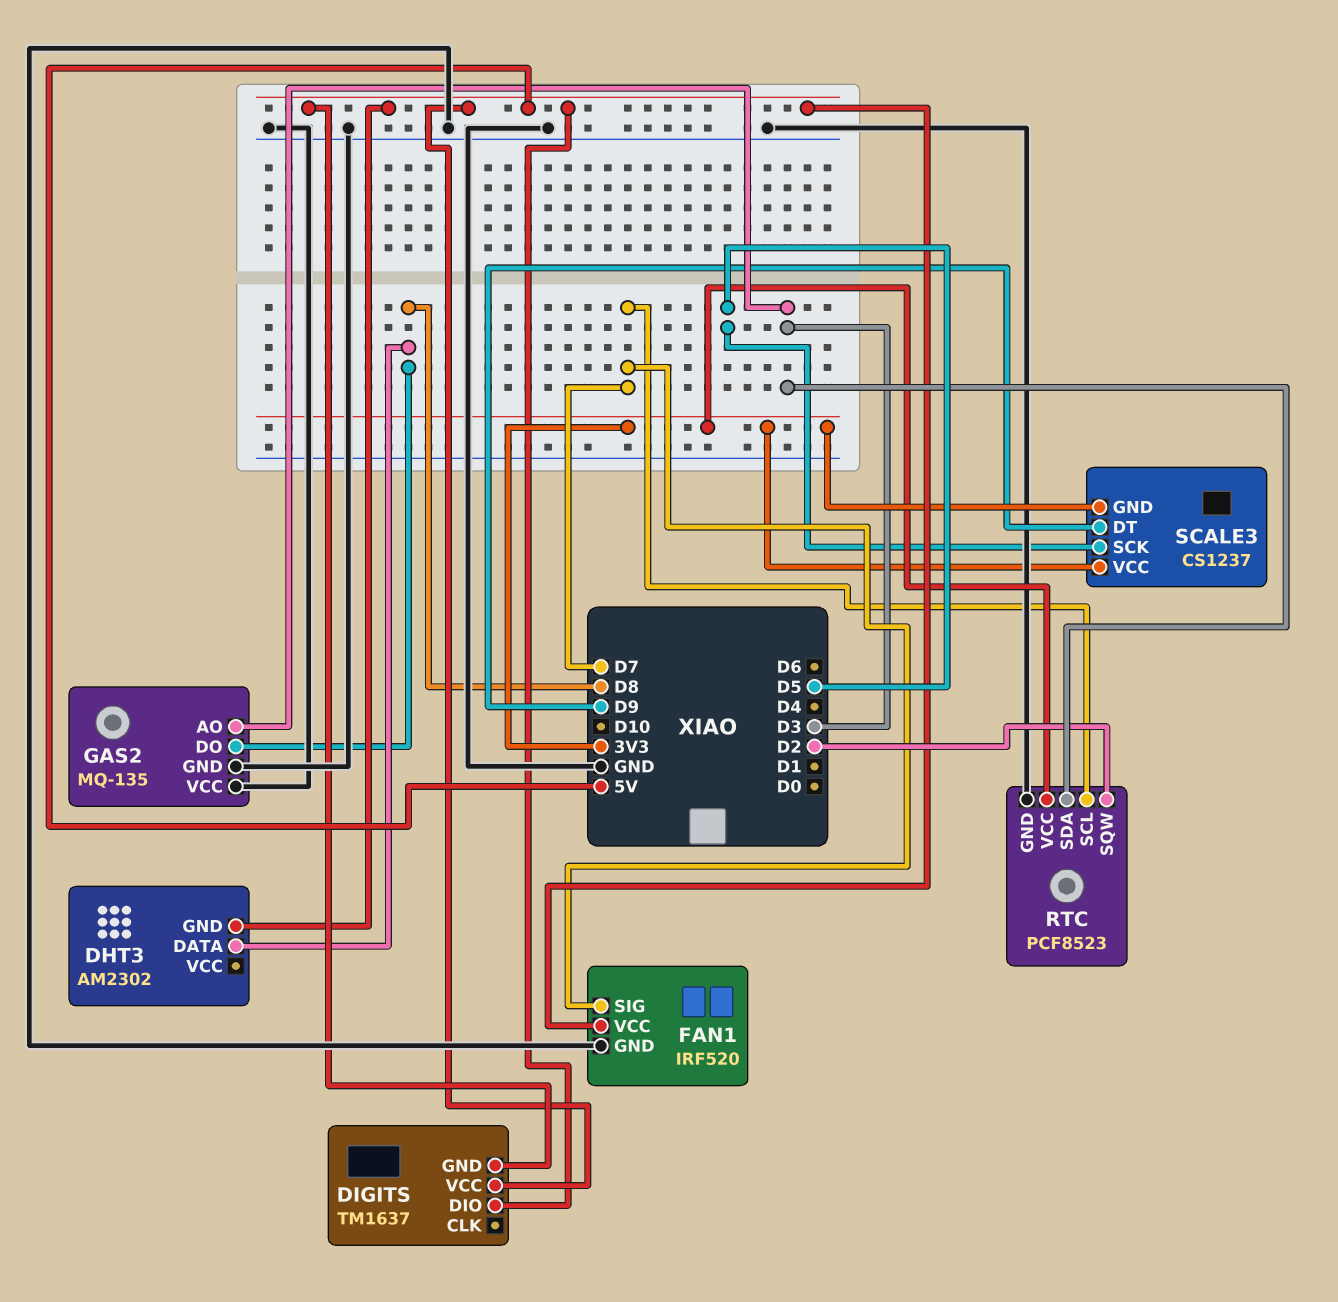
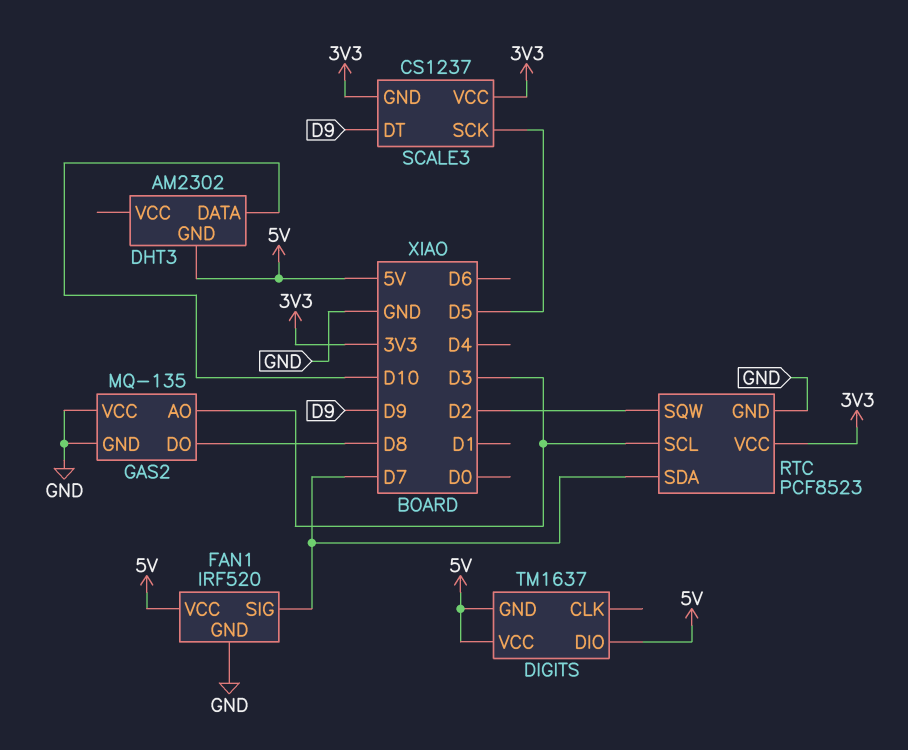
DHT3 pin DATA: D8 -> D10
RTC pin SCL: D7 -> D3
RTC pin SDA: D3 -> D7

